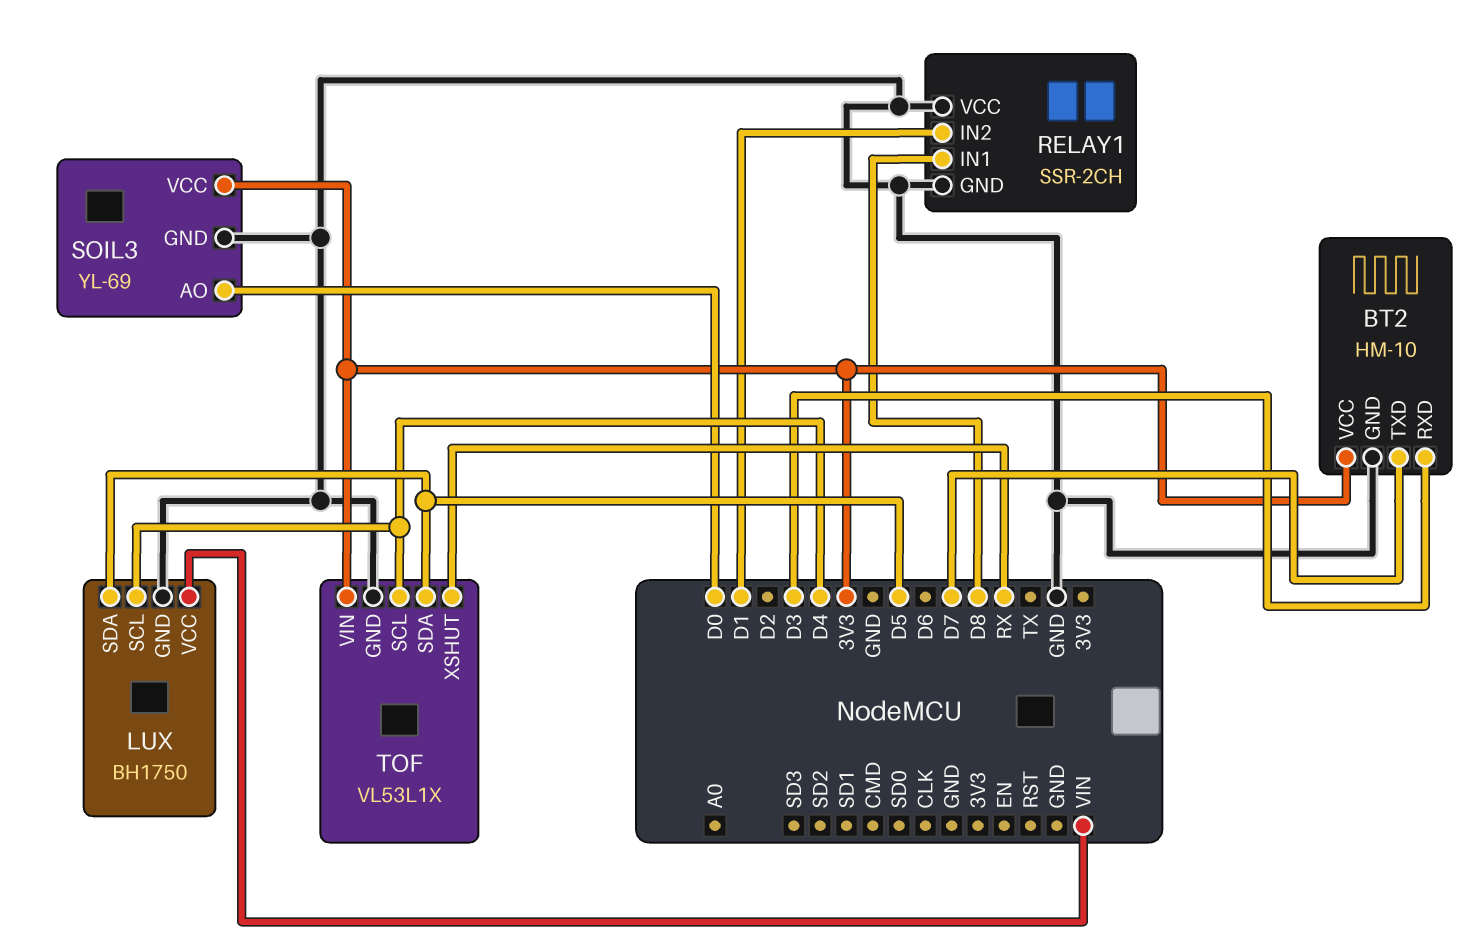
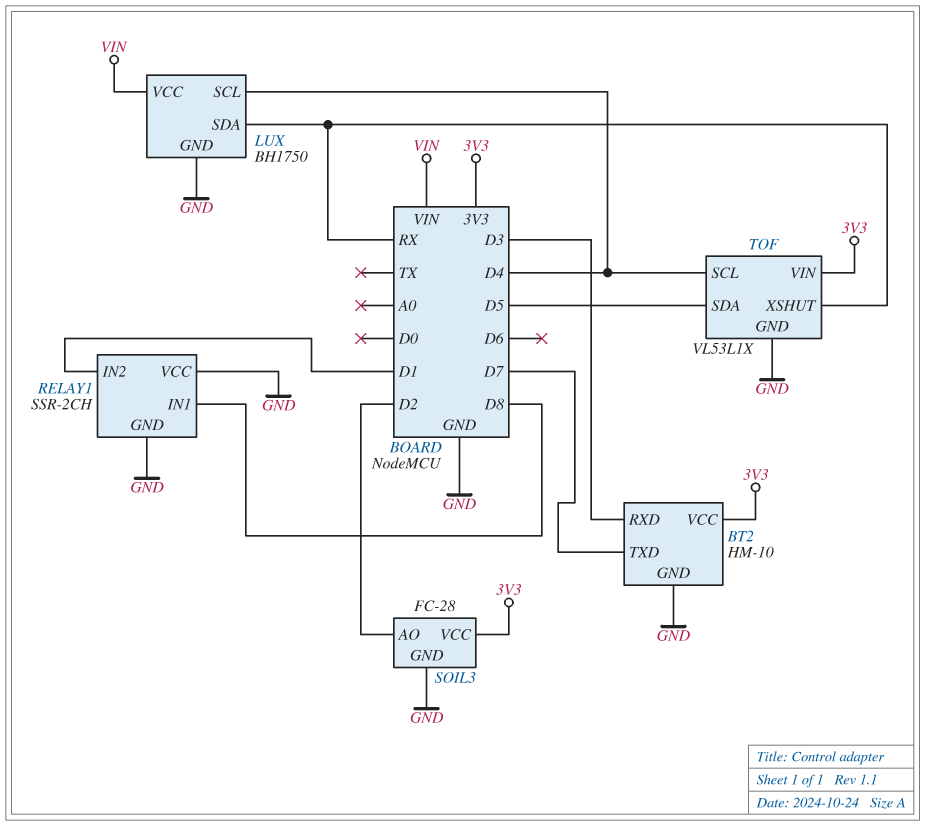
LUX pin SDA: D5 -> RX
SOIL3: YL-69 -> FC-28
SOIL3 pin AO: D0 -> D2

